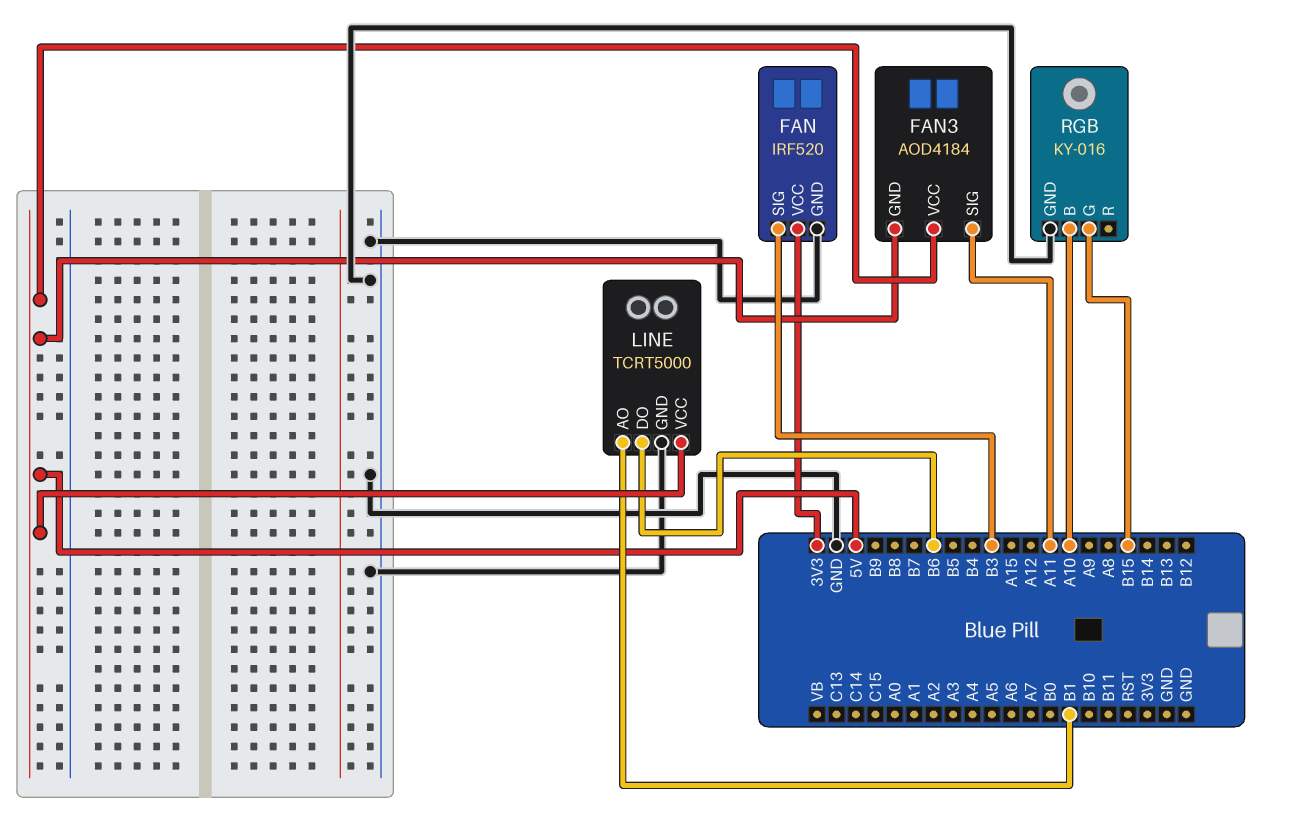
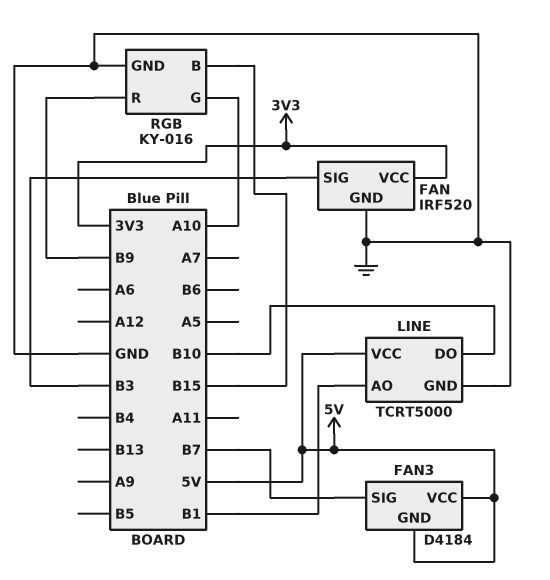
FAN3: AOD4184 -> D4184
FAN3 pin SIG: A11 -> B7
LINE pin DO: B6 -> B10
RGB pin B: A10 -> B15
RGB pin G: B15 -> A10
RGB pin R: none -> B9

